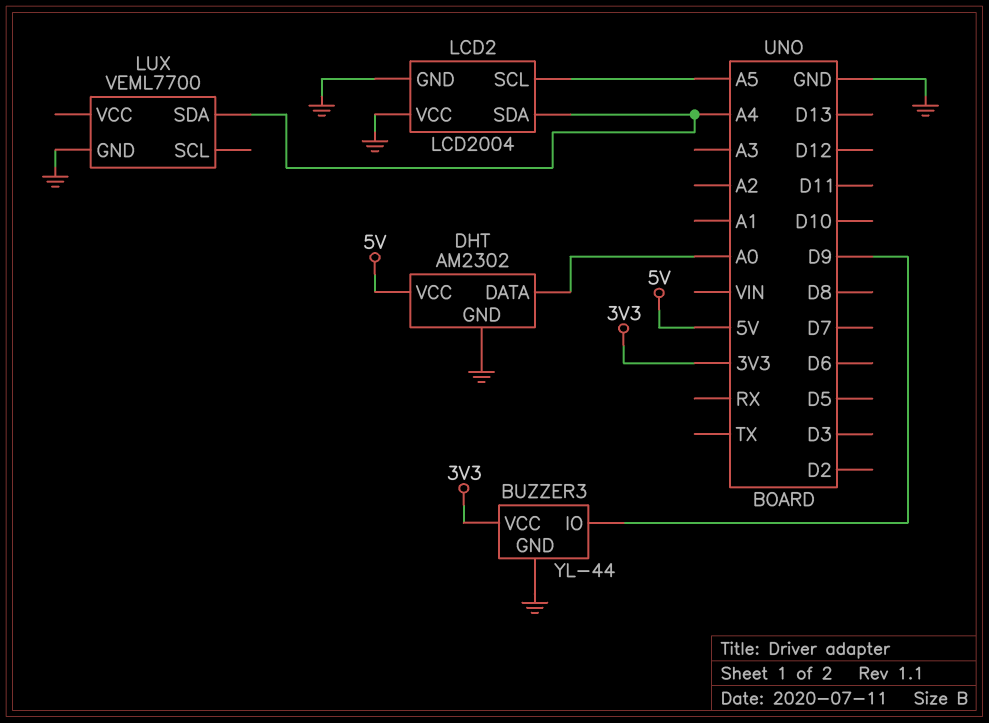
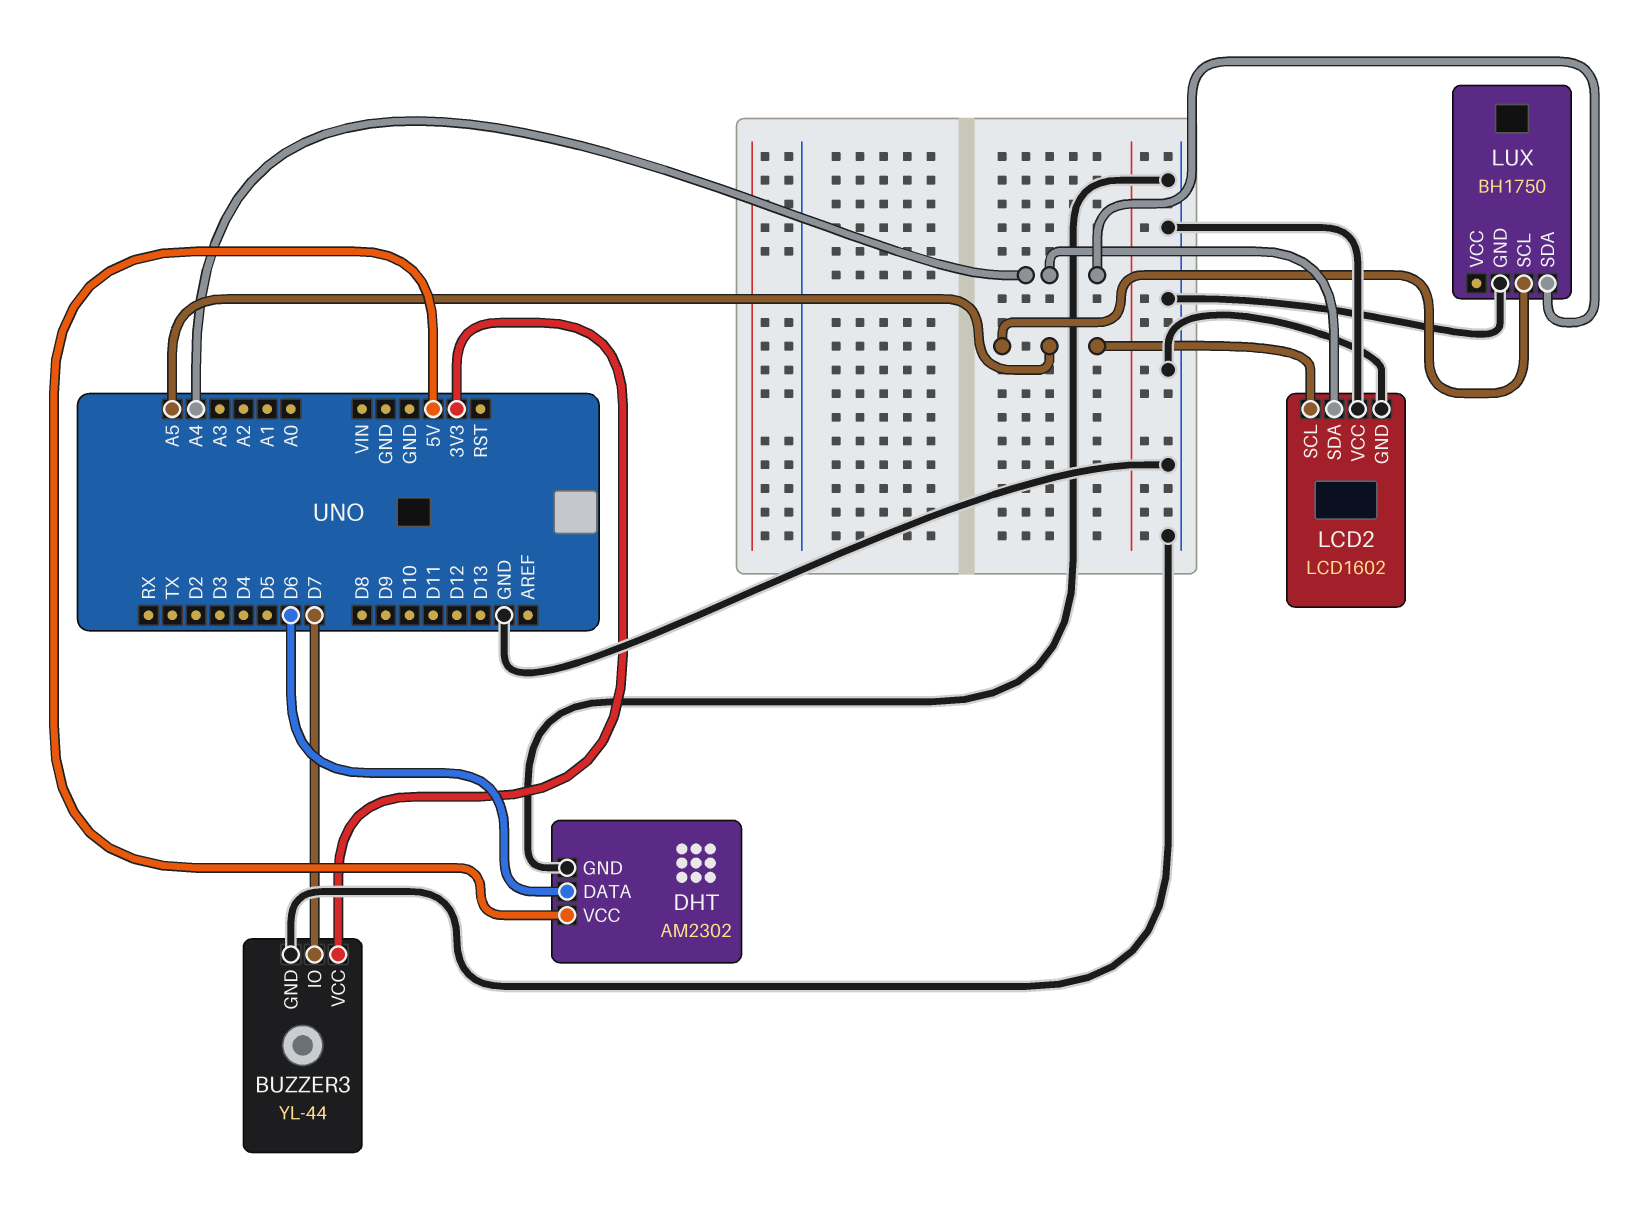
BUZZER3 pin IO: D9 -> D7
DHT pin DATA: A0 -> D6
LCD2: LCD2004 -> LCD1602
LUX: VEML7700 -> BH1750
LUX pin SCL: none -> A5

